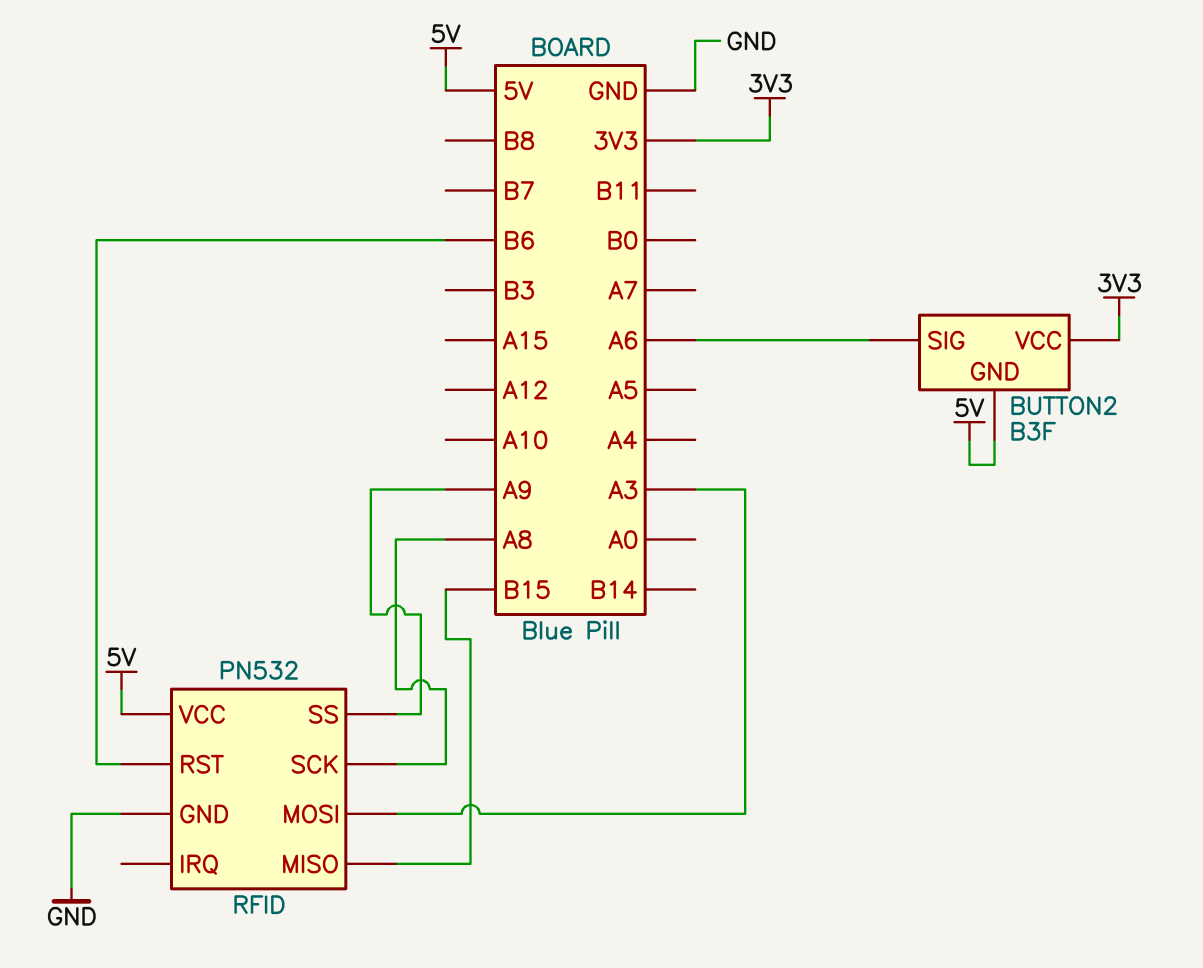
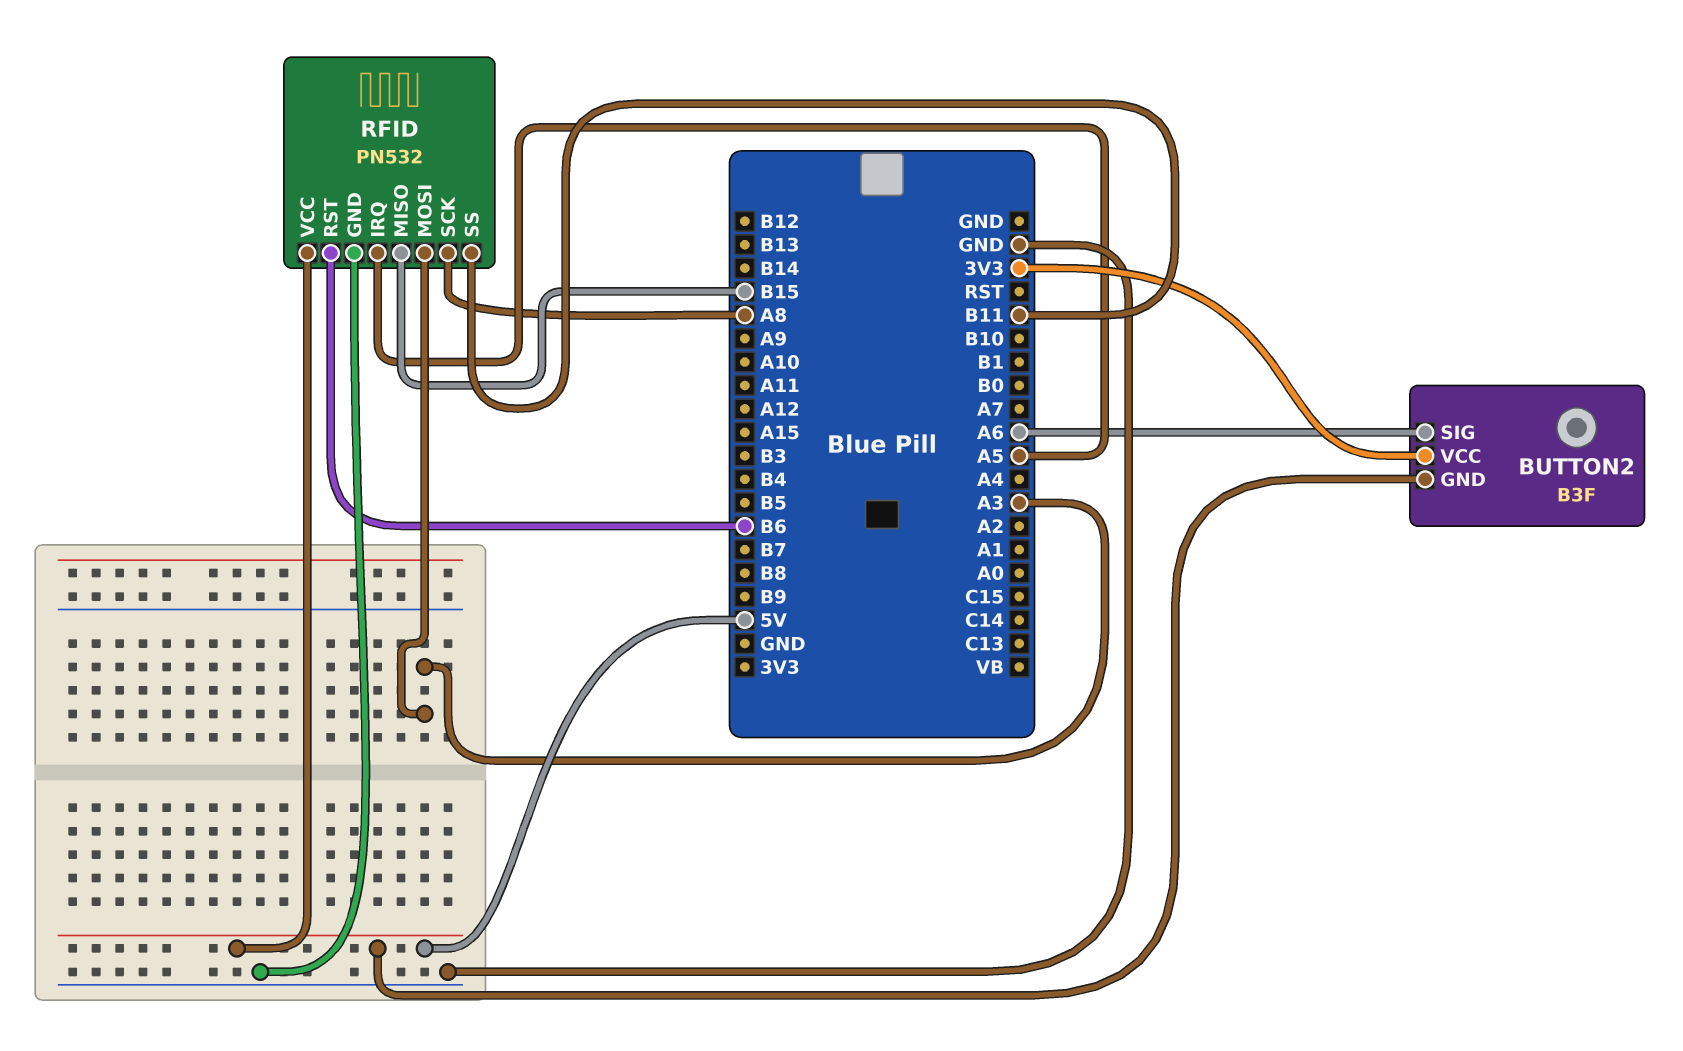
RFID pin IRQ: none -> A5
RFID pin SS: A9 -> B11

